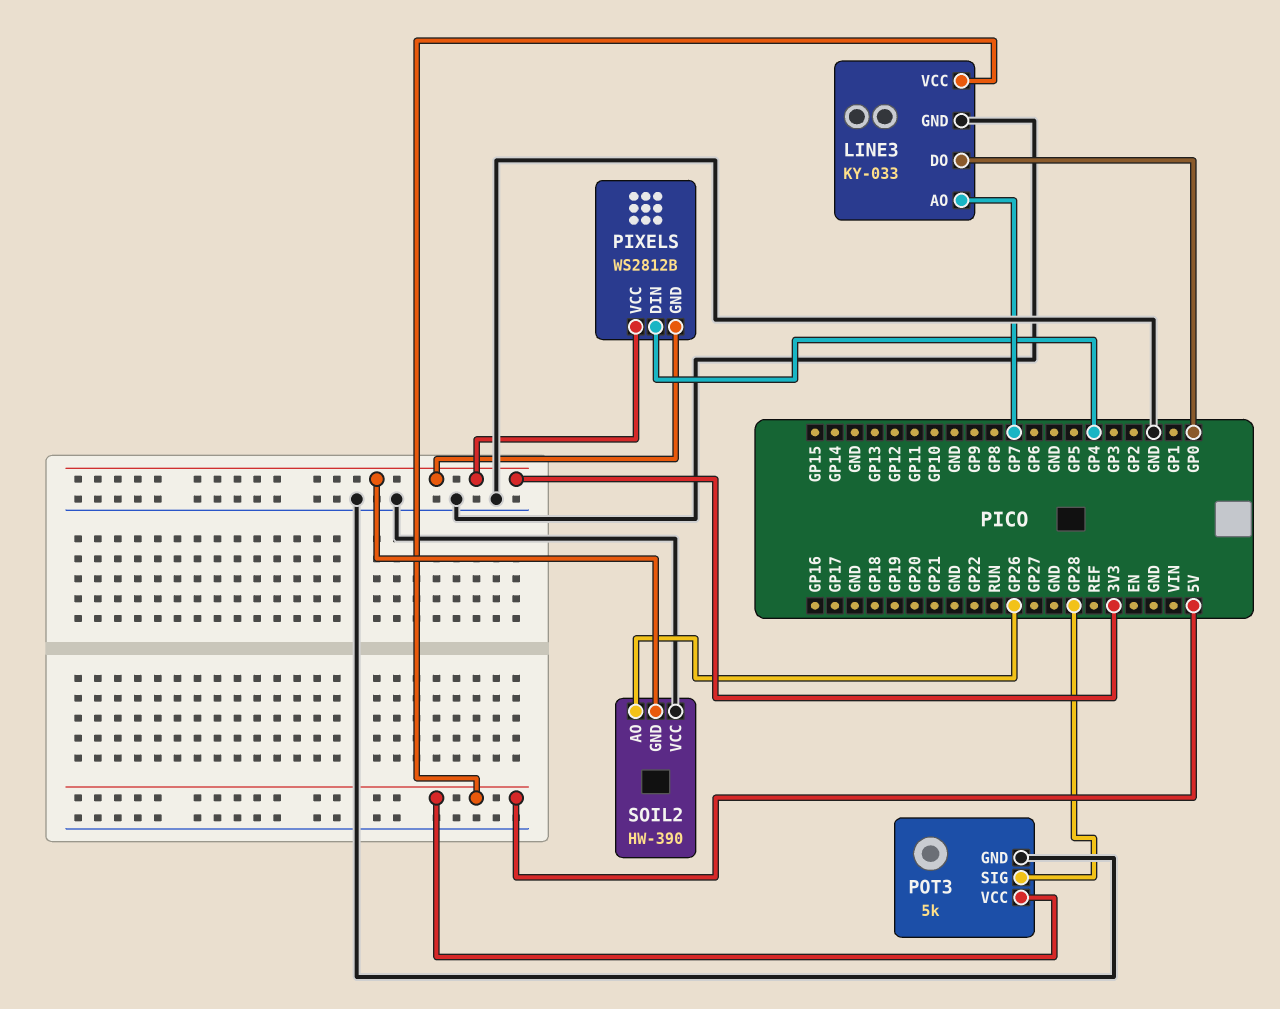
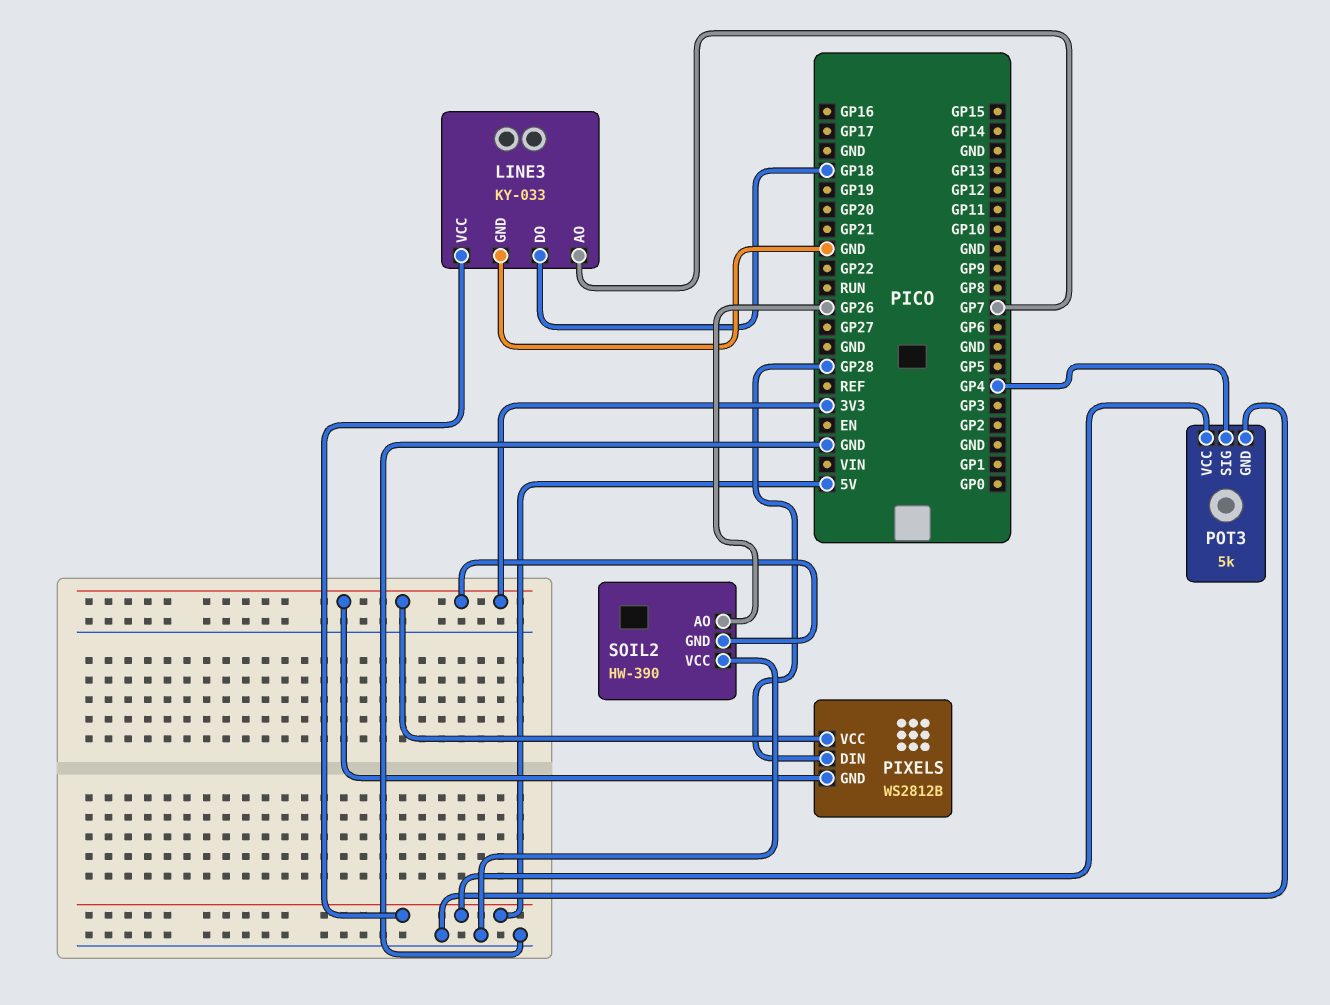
LINE3 pin DO: GP0 -> GP18
PIXELS pin DIN: GP4 -> GP28
POT3 pin SIG: GP28 -> GP4

